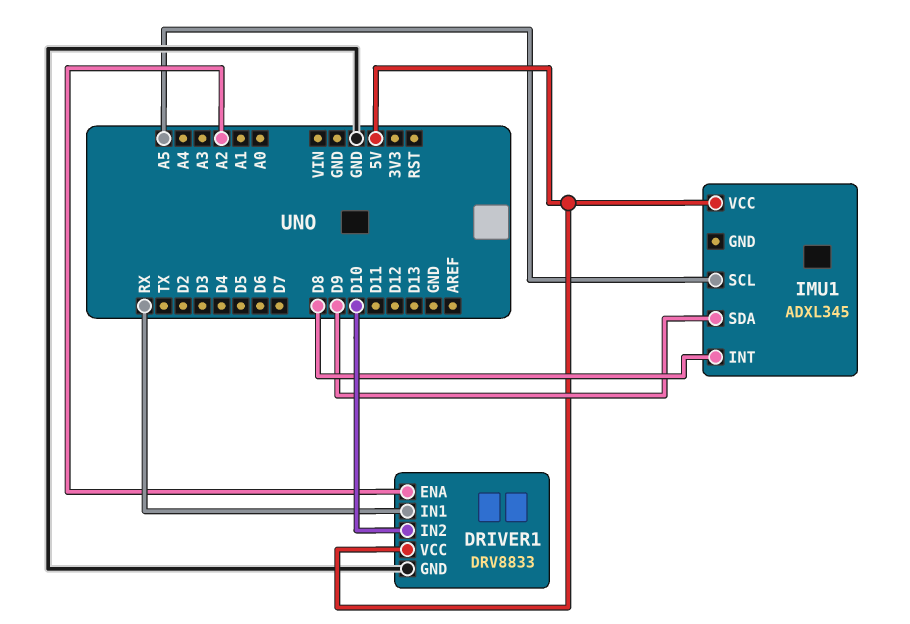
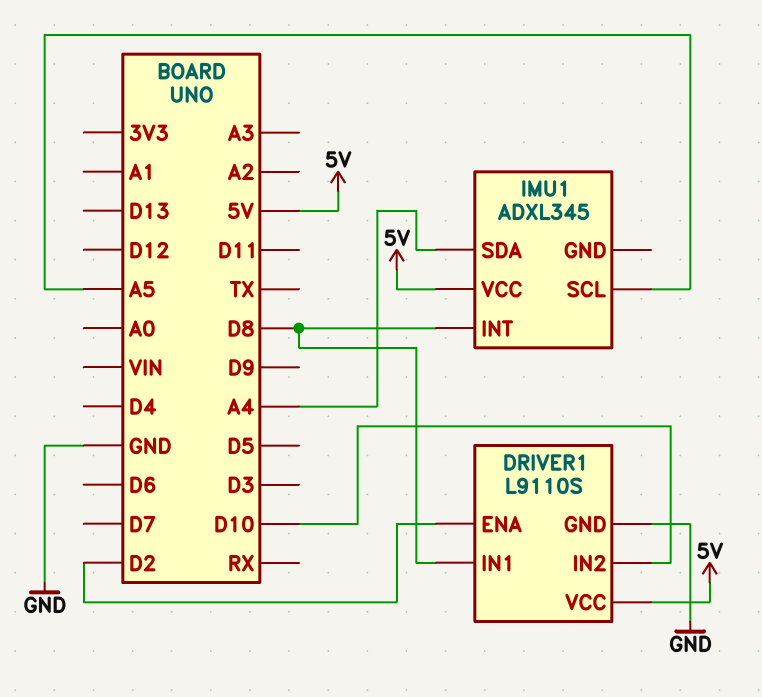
DRIVER1: DRV8833 -> L9110S
DRIVER1 pin ENA: A2 -> D2
DRIVER1 pin IN1: RX -> D8
IMU1 pin SDA: D9 -> A4

